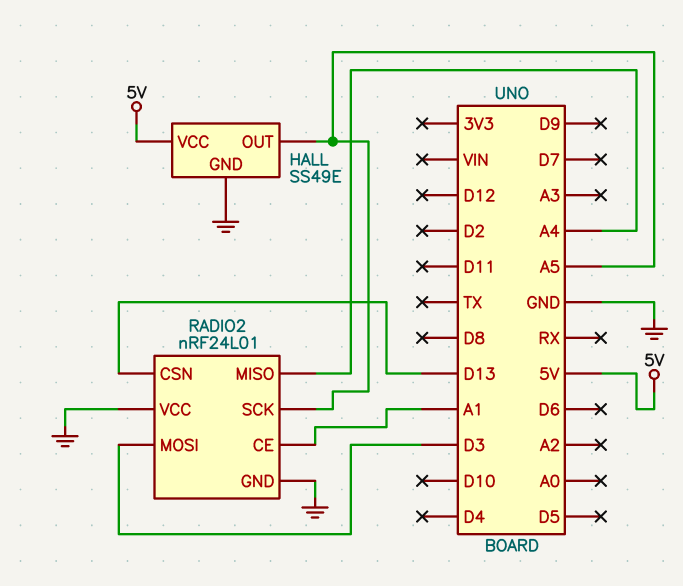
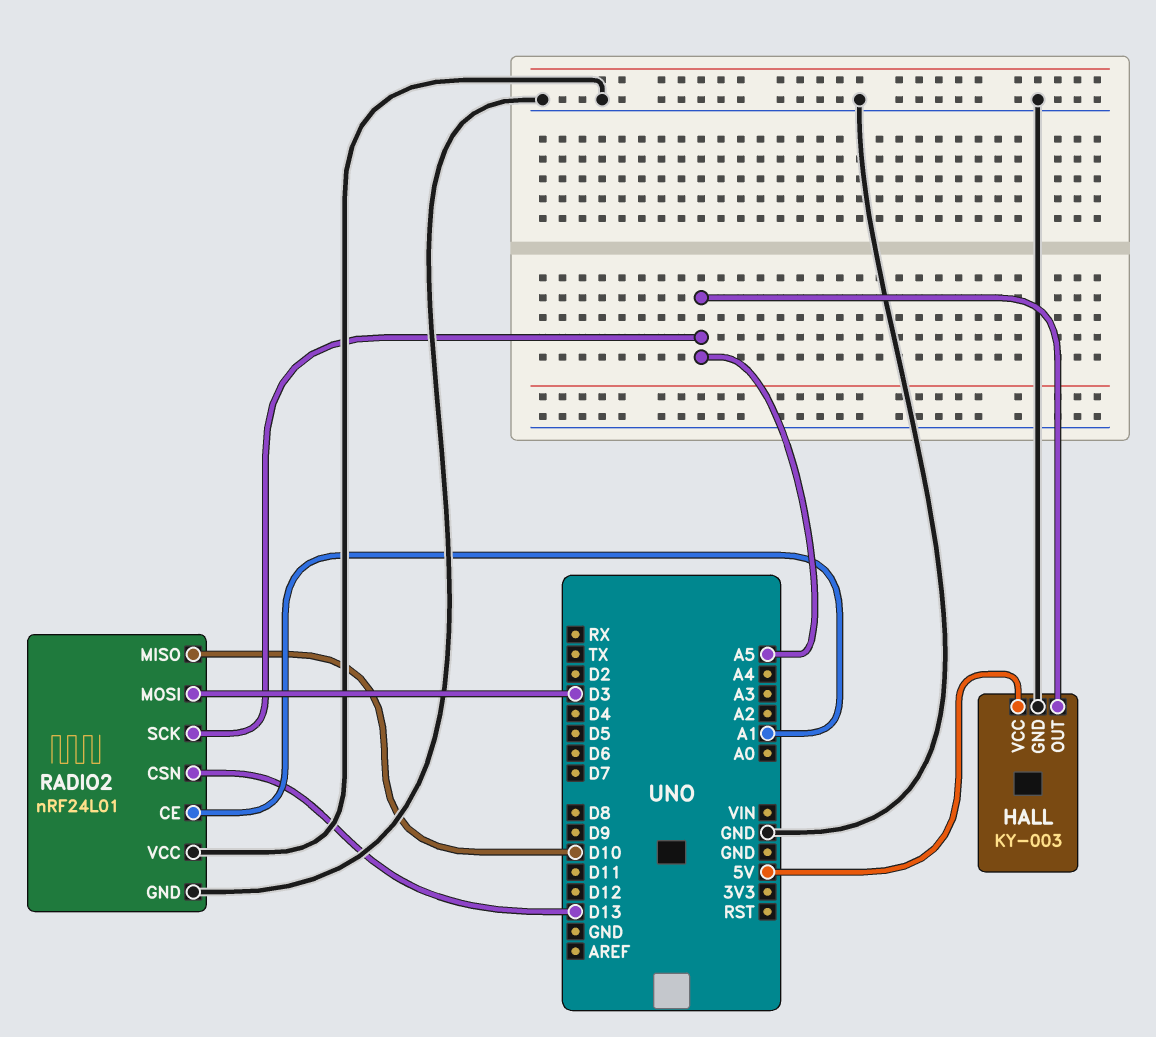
HALL: SS49E -> KY-003
RADIO2 pin MISO: A4 -> D10

